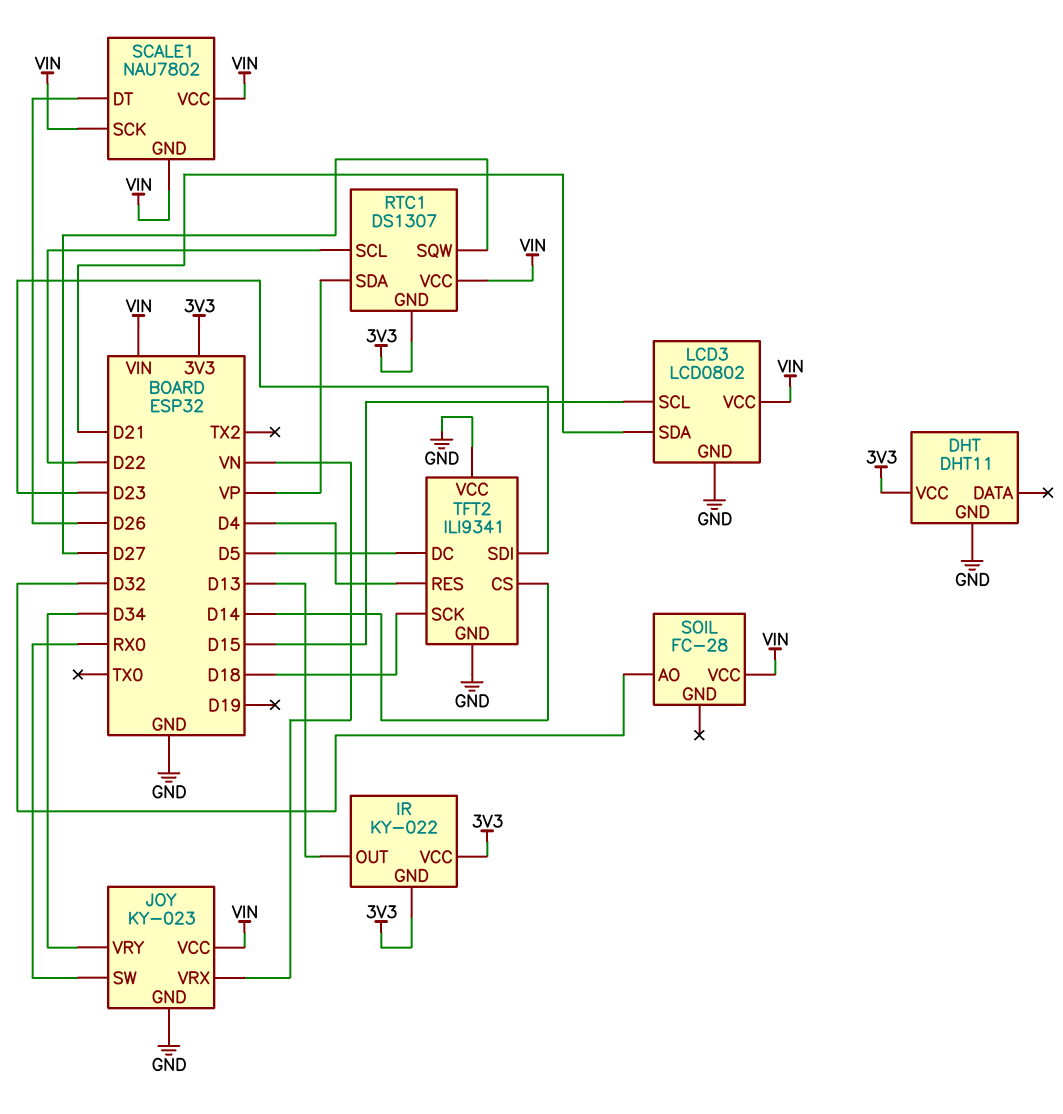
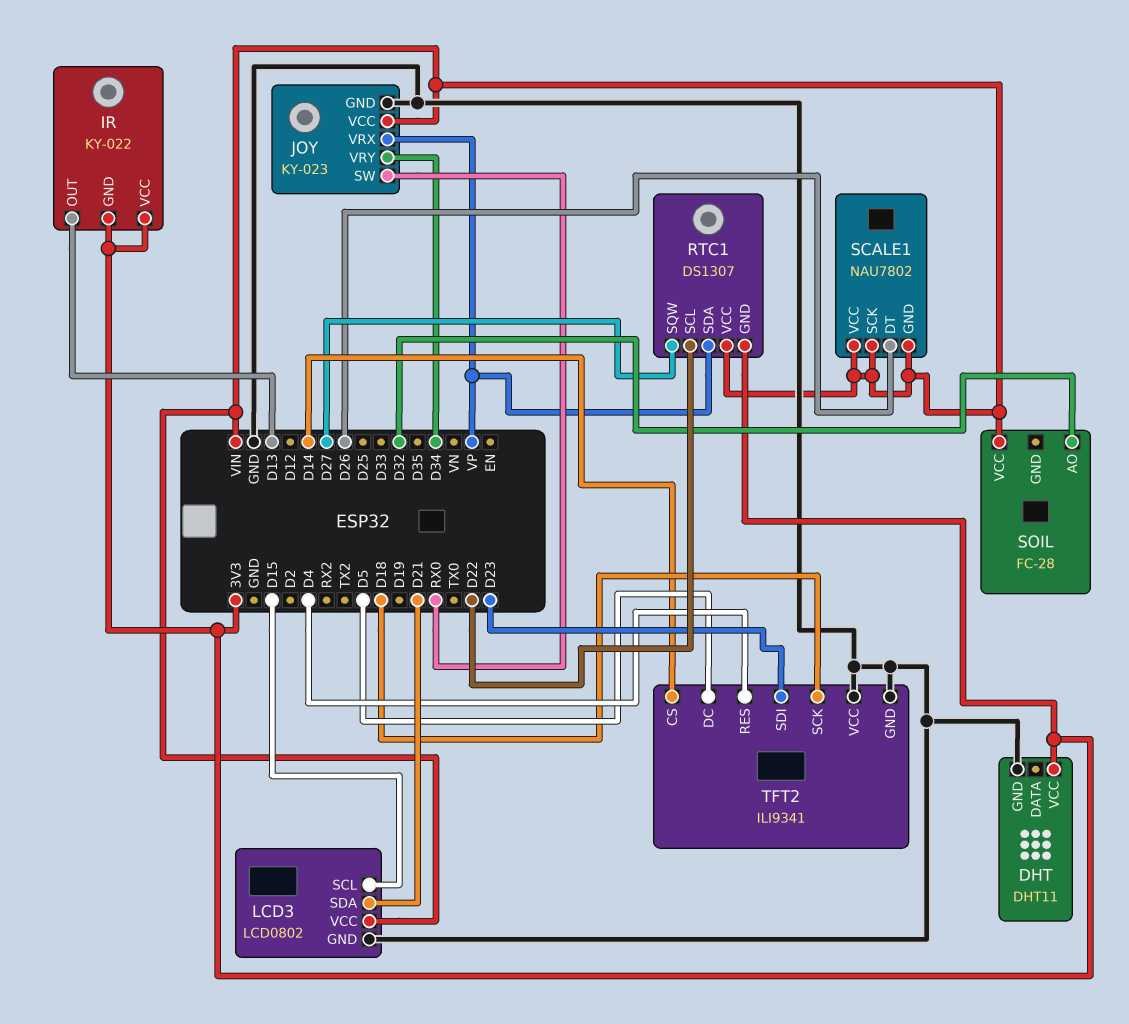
JOY pin VRX: VN -> VP

